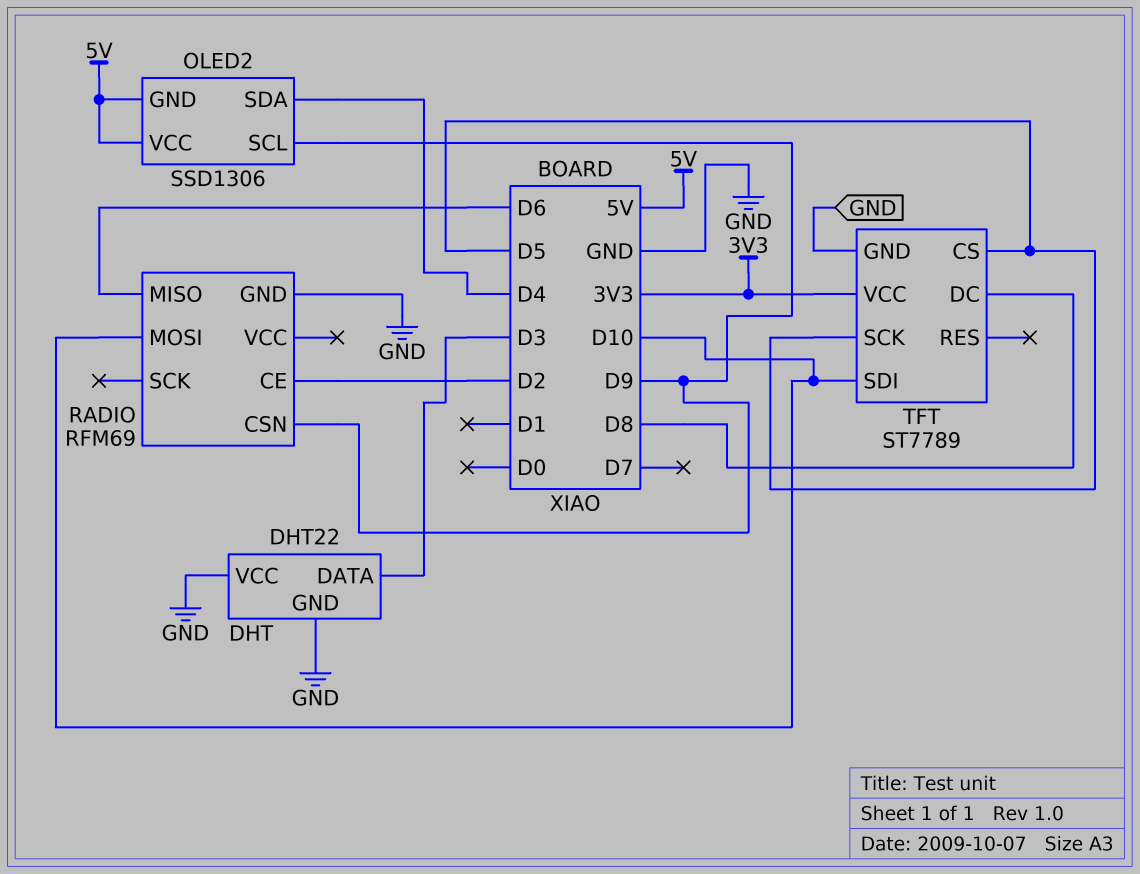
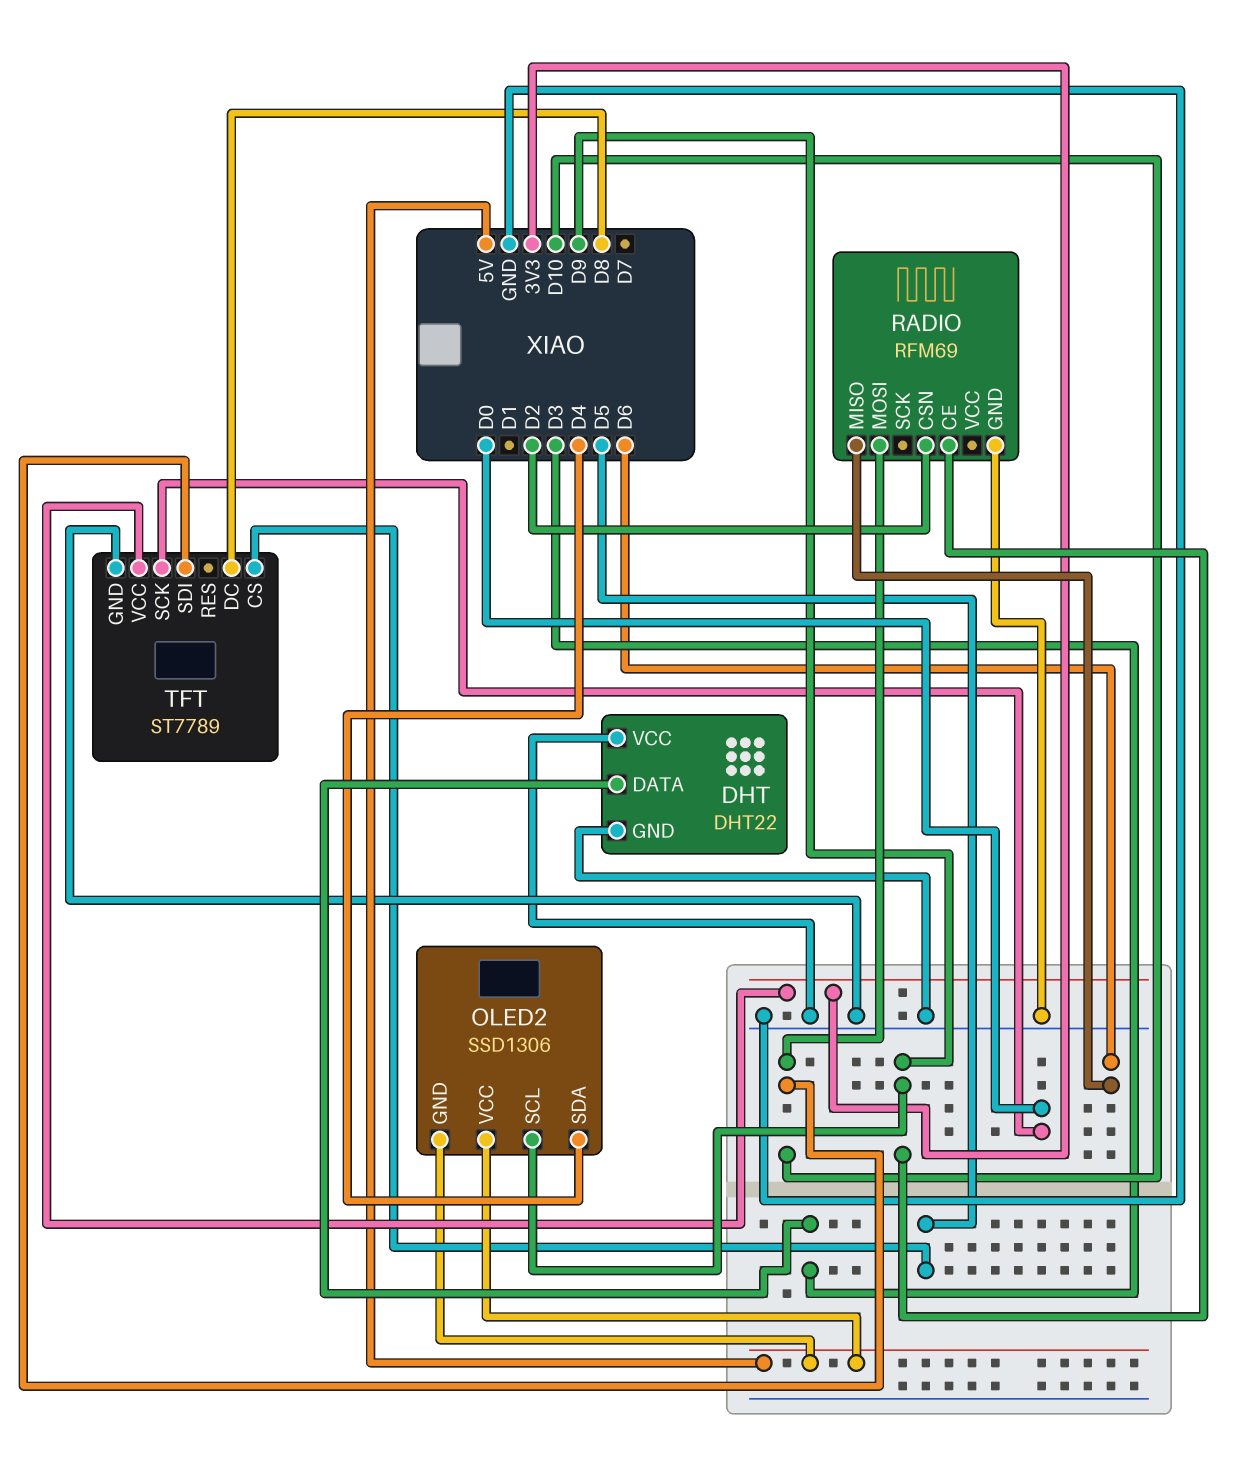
RADIO pin CE: D2 -> D9
RADIO pin CSN: D9 -> D2
TFT pin SCK: D5 -> D0

